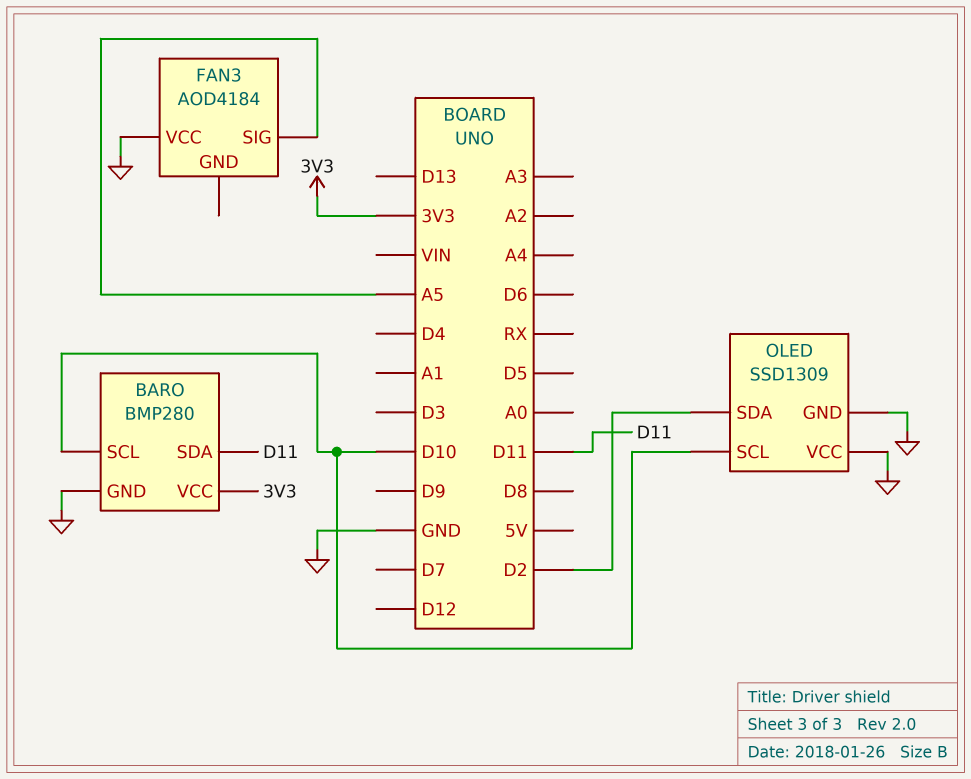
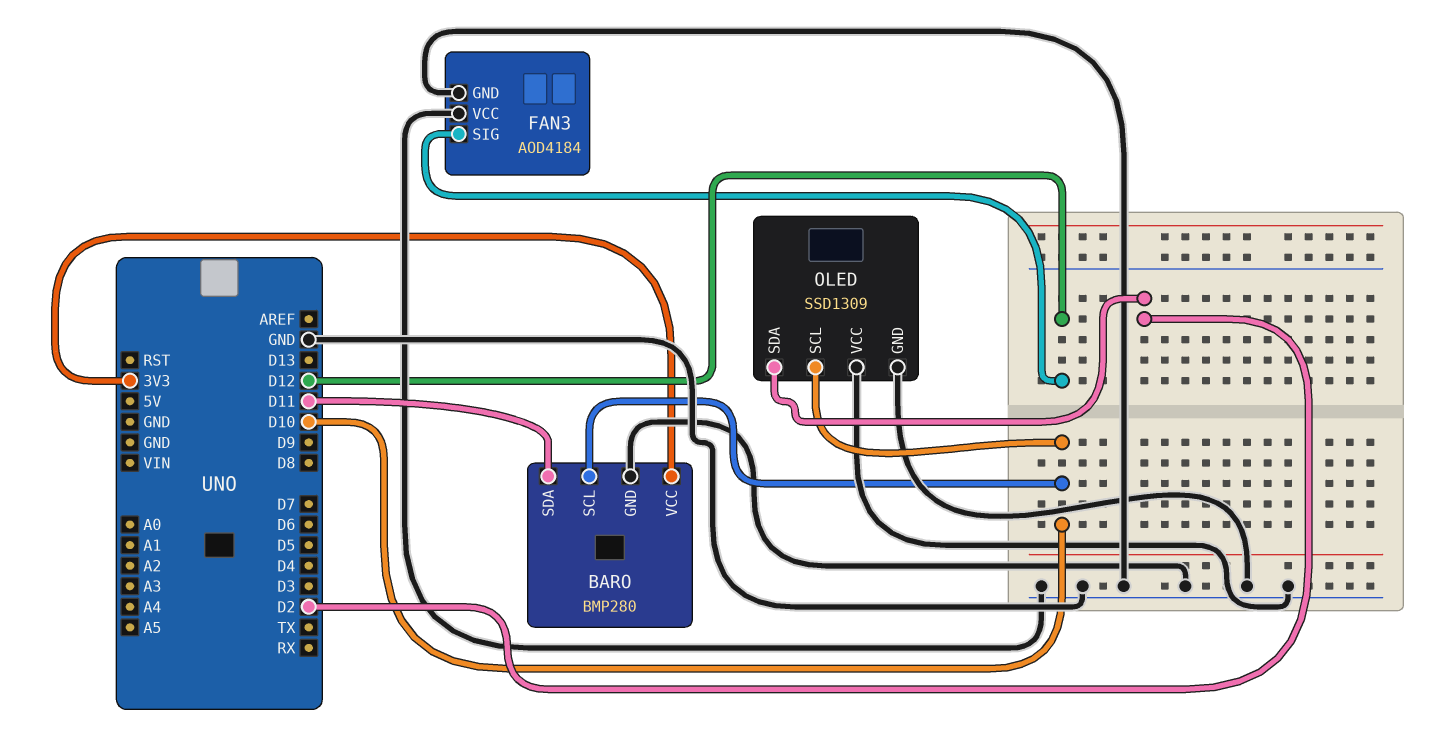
FAN3 pin GND: none -> GND
FAN3 pin SIG: A5 -> D12

